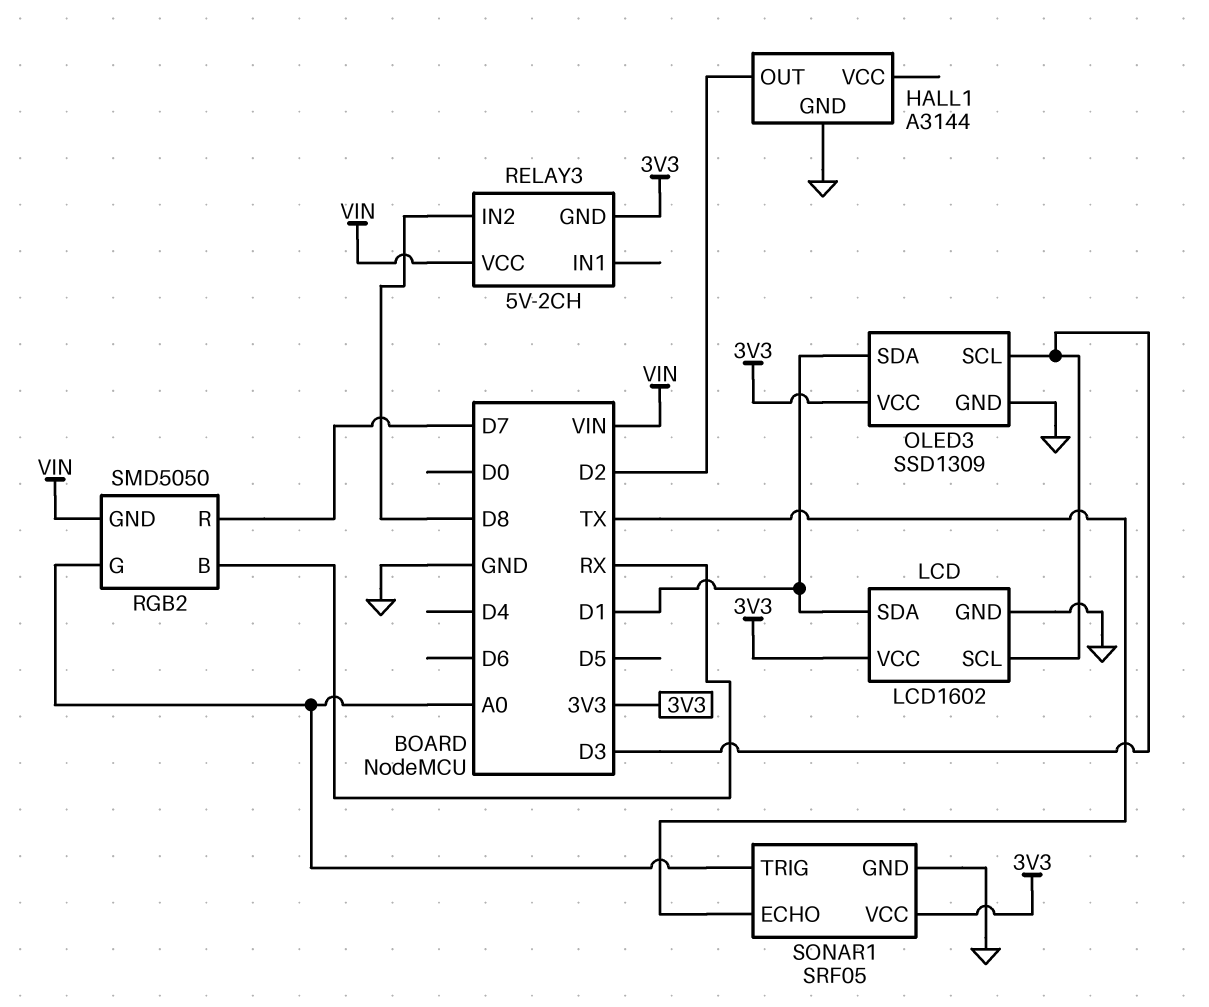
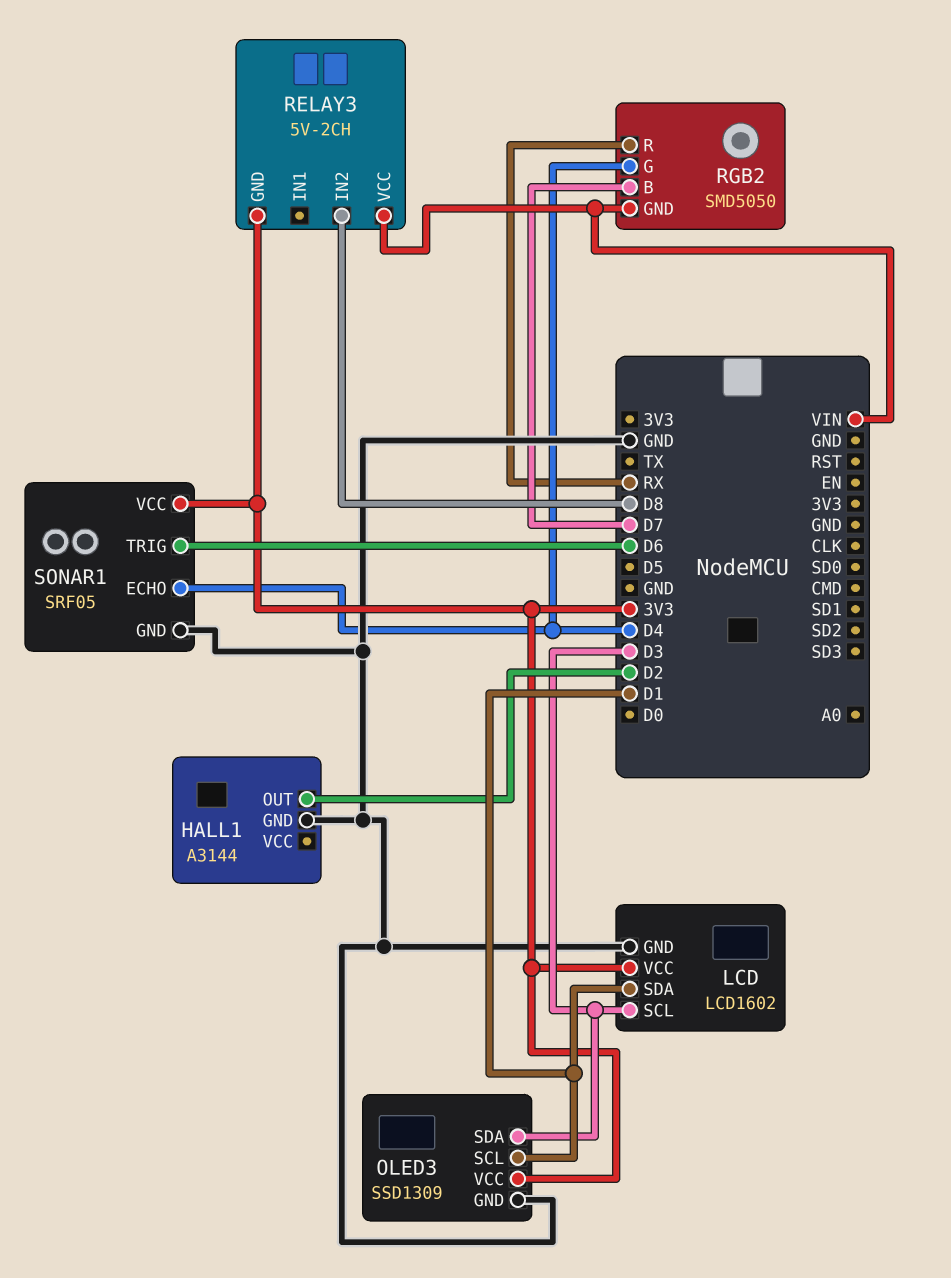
OLED3 pin SCL: D3 -> D1
OLED3 pin SDA: D1 -> D3
RGB2 pin B: RX -> D7
RGB2 pin G: A0 -> D4
RGB2 pin R: D7 -> RX
SONAR1 pin ECHO: TX -> D4
SONAR1 pin TRIG: A0 -> D6

